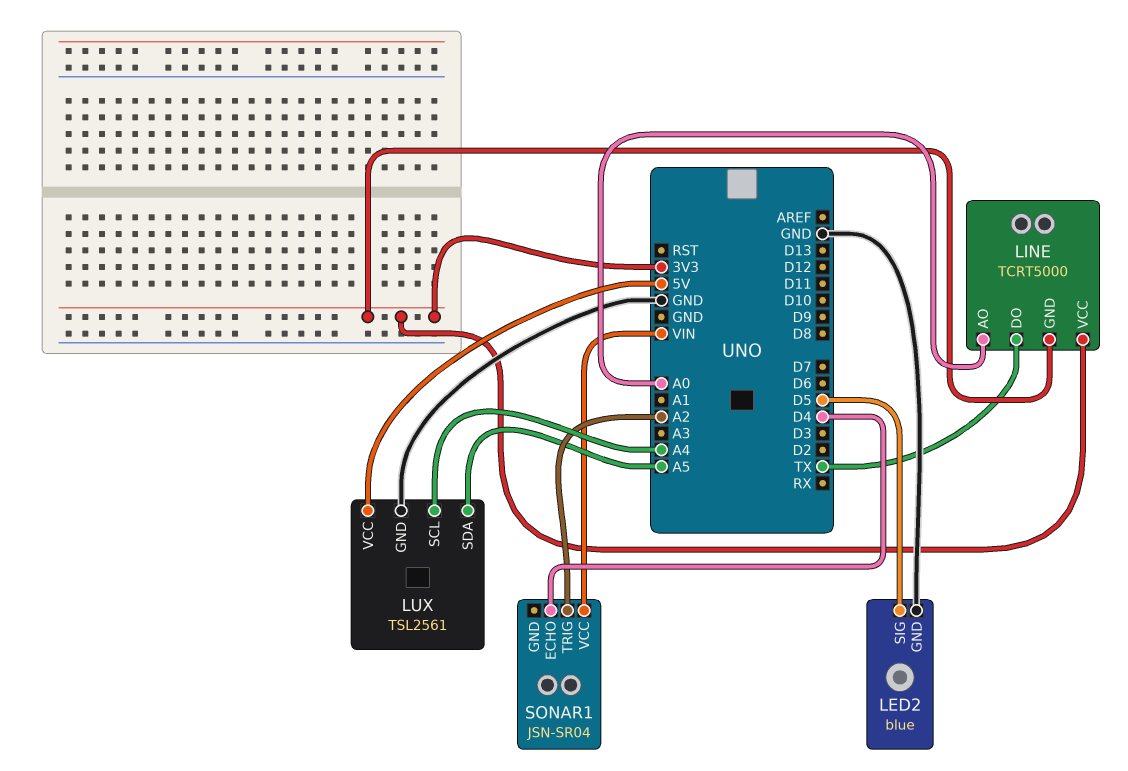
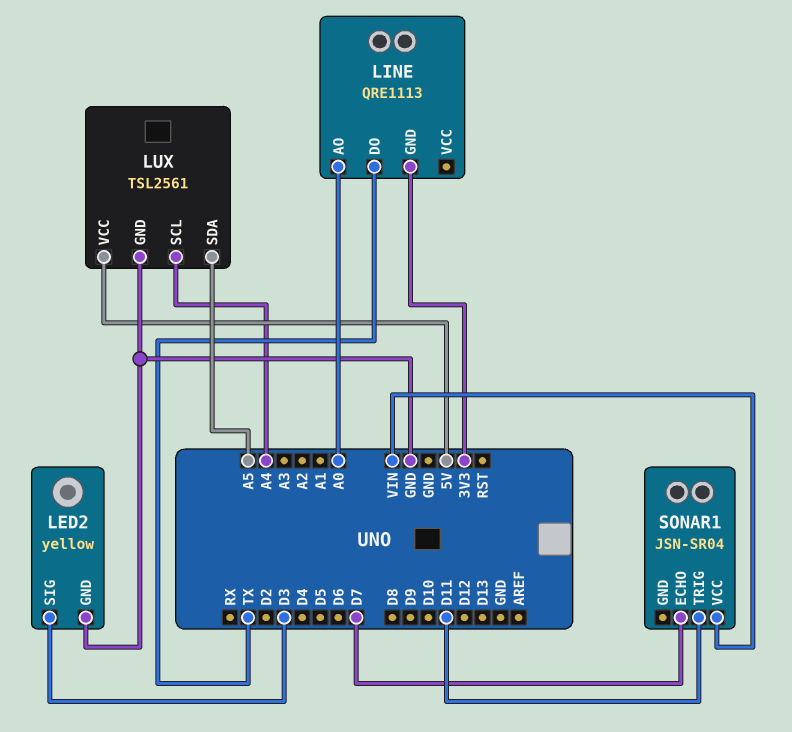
LED2: blue -> yellow
LED2 pin SIG: D5 -> D3
LINE: TCRT5000 -> QRE1113
LINE pin VCC: 3V3 -> none
SONAR1 pin ECHO: D4 -> D7
SONAR1 pin TRIG: A2 -> D11

